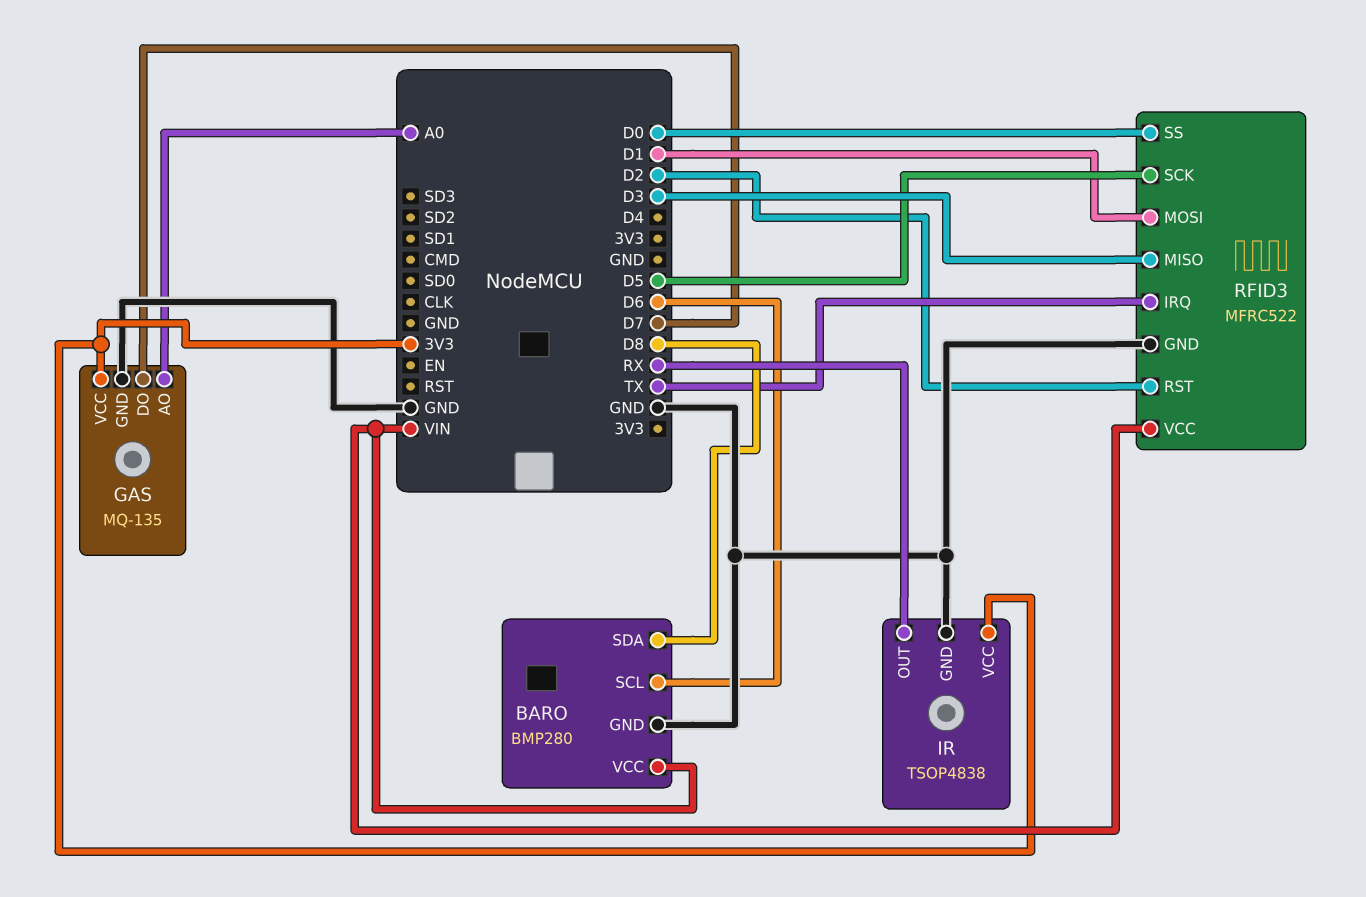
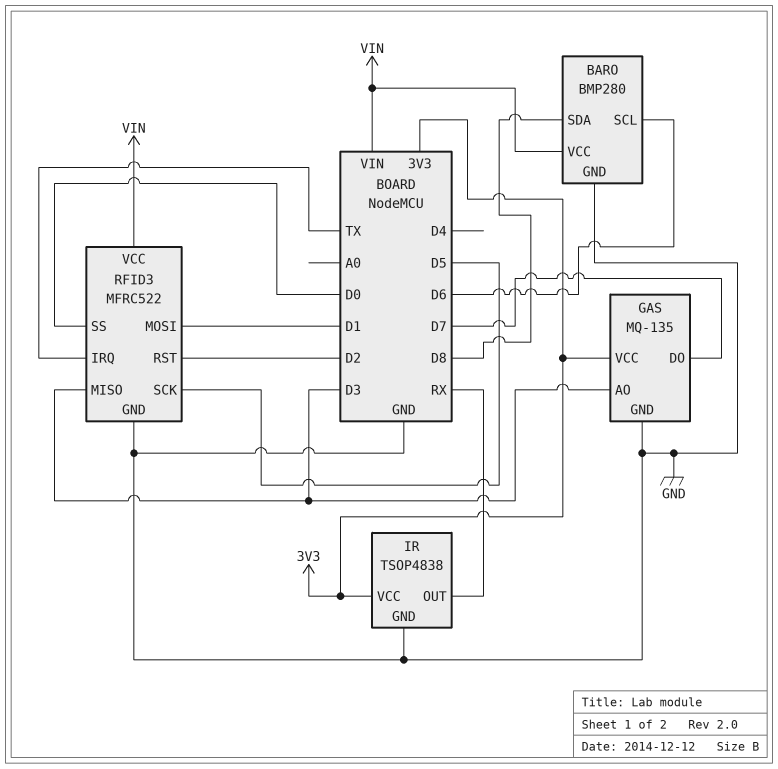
GAS pin AO: A0 -> D3

